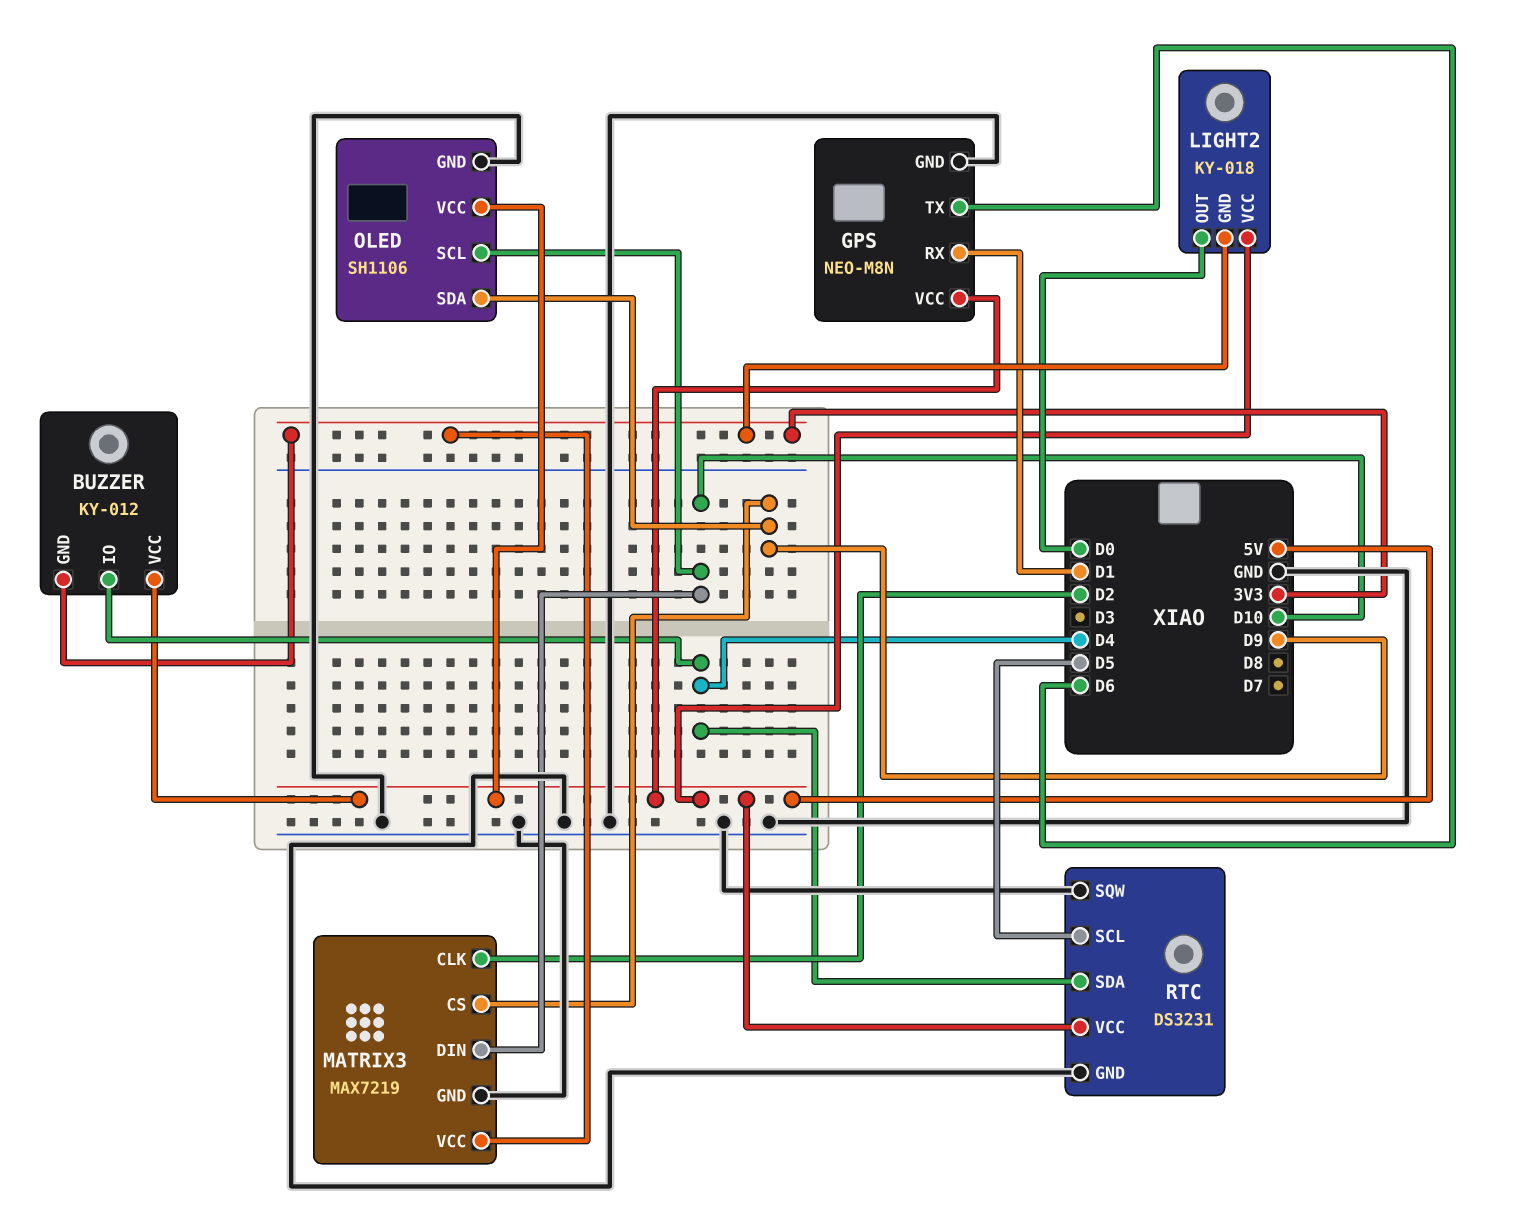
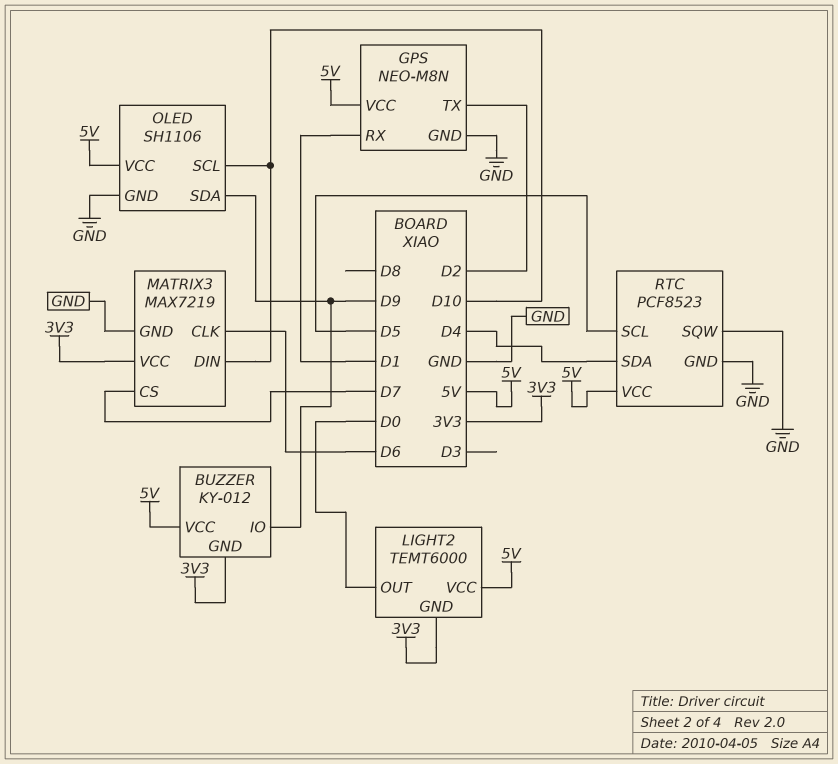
BUZZER pin IO: D4 -> D9
GPS pin TX: D6 -> D2
LIGHT2: KY-018 -> TEMT6000
MATRIX3 pin CLK: D2 -> D6
MATRIX3 pin CS: D9 -> D7
RTC: DS3231 -> PCF8523

